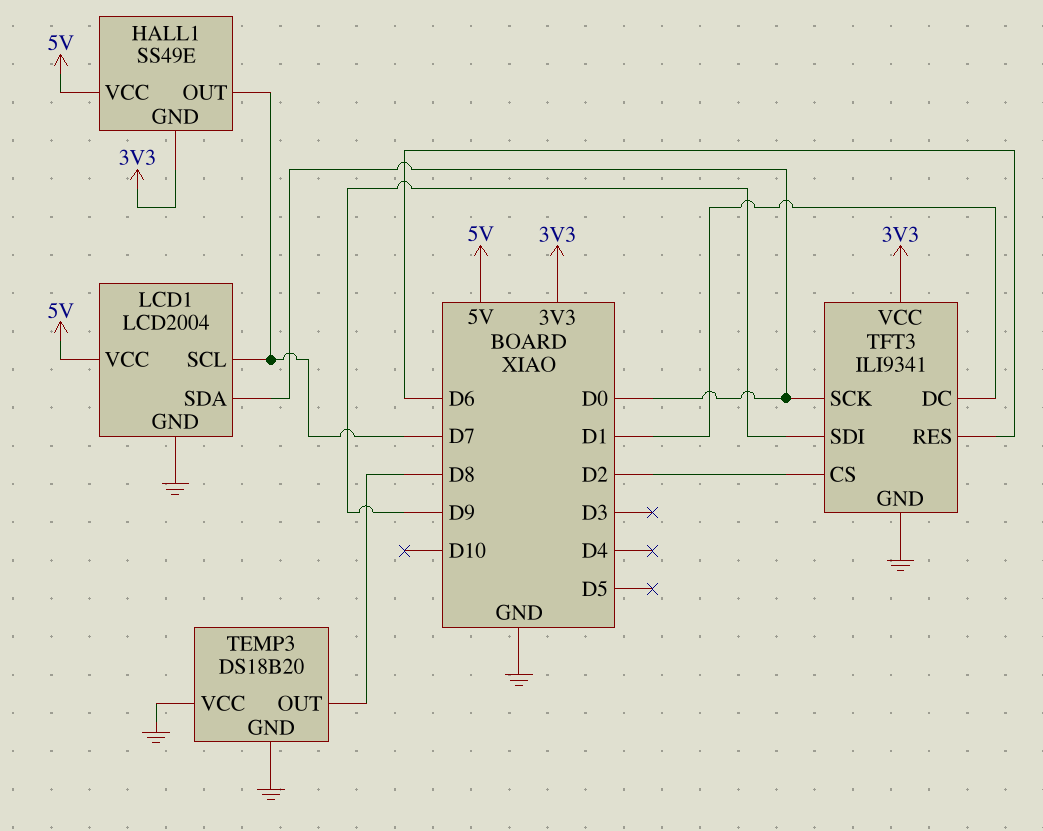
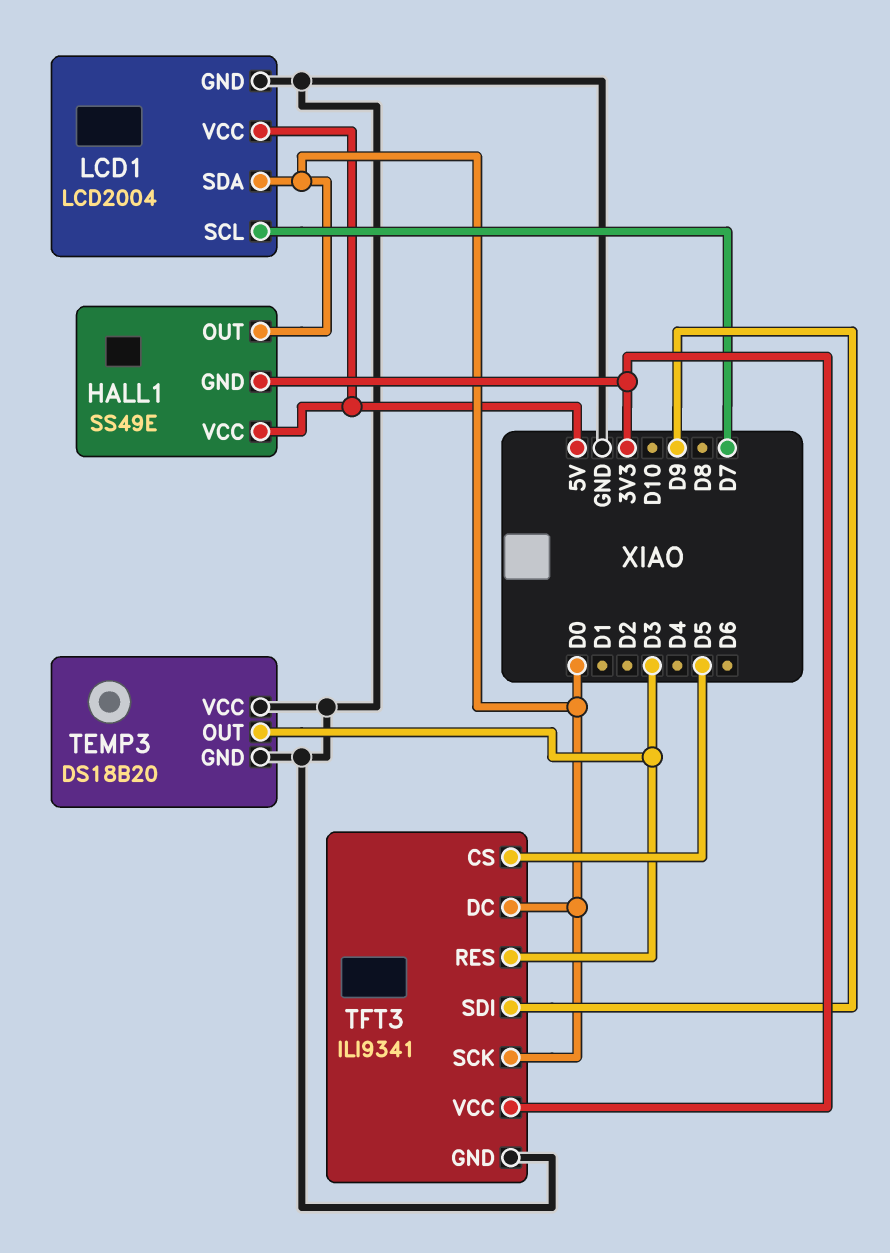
HALL1 pin OUT: D7 -> D0
TEMP3 pin OUT: D8 -> D3
TFT3 pin CS: D2 -> D5
TFT3 pin DC: D1 -> D0
TFT3 pin RES: D6 -> D3

